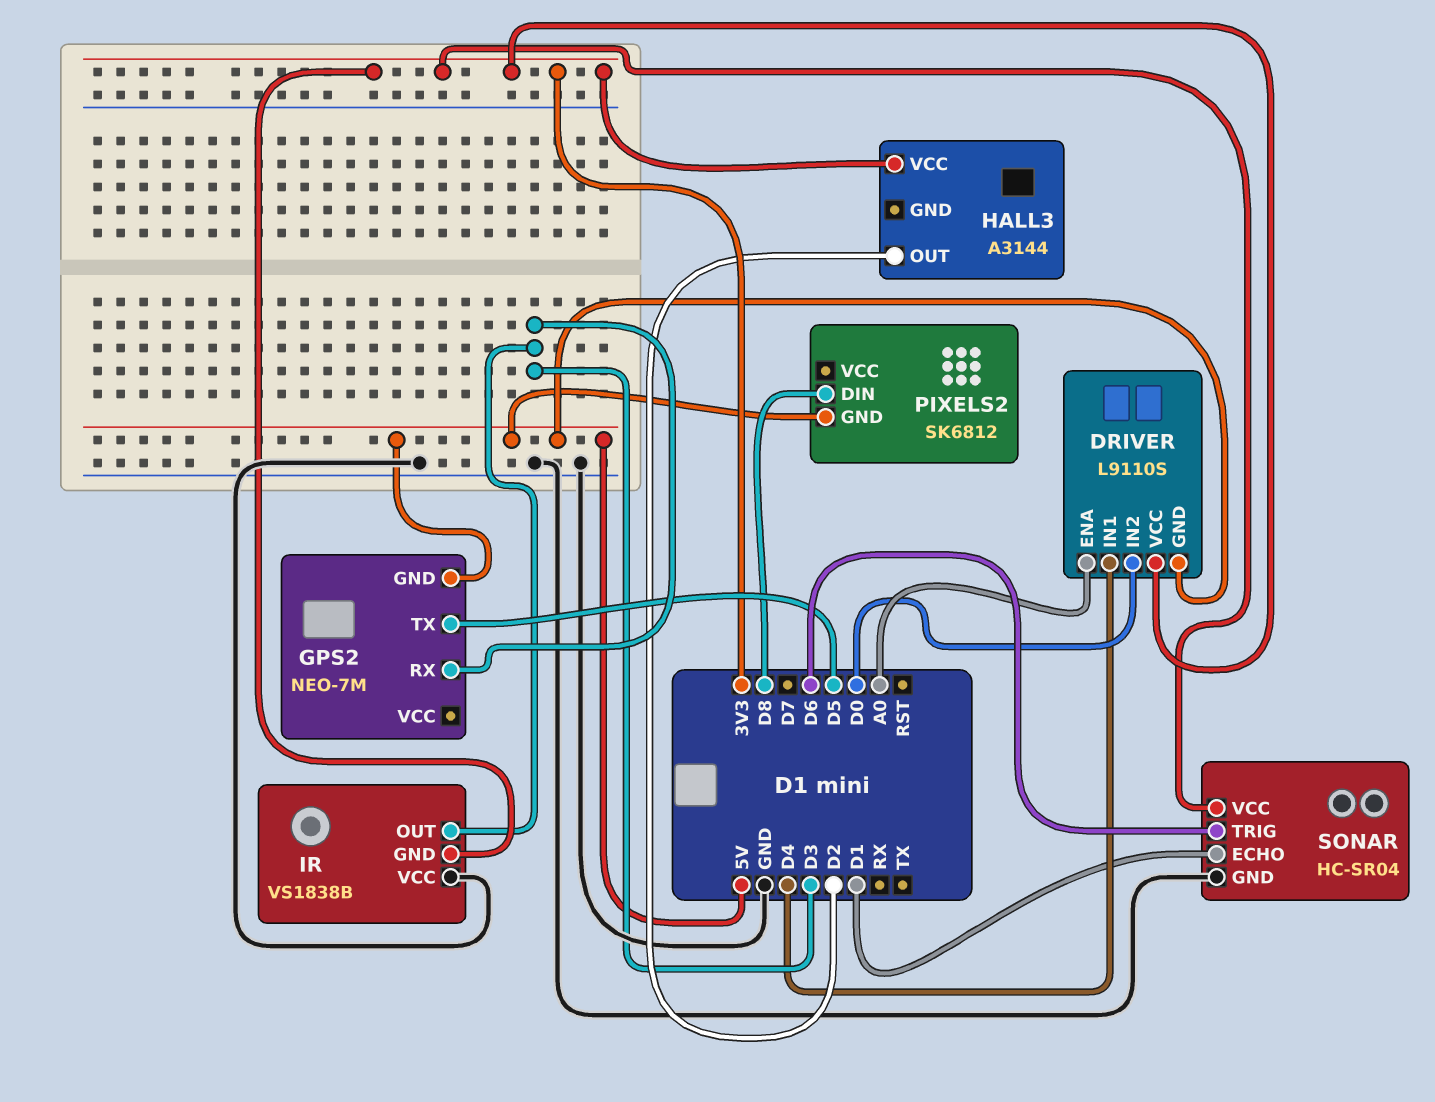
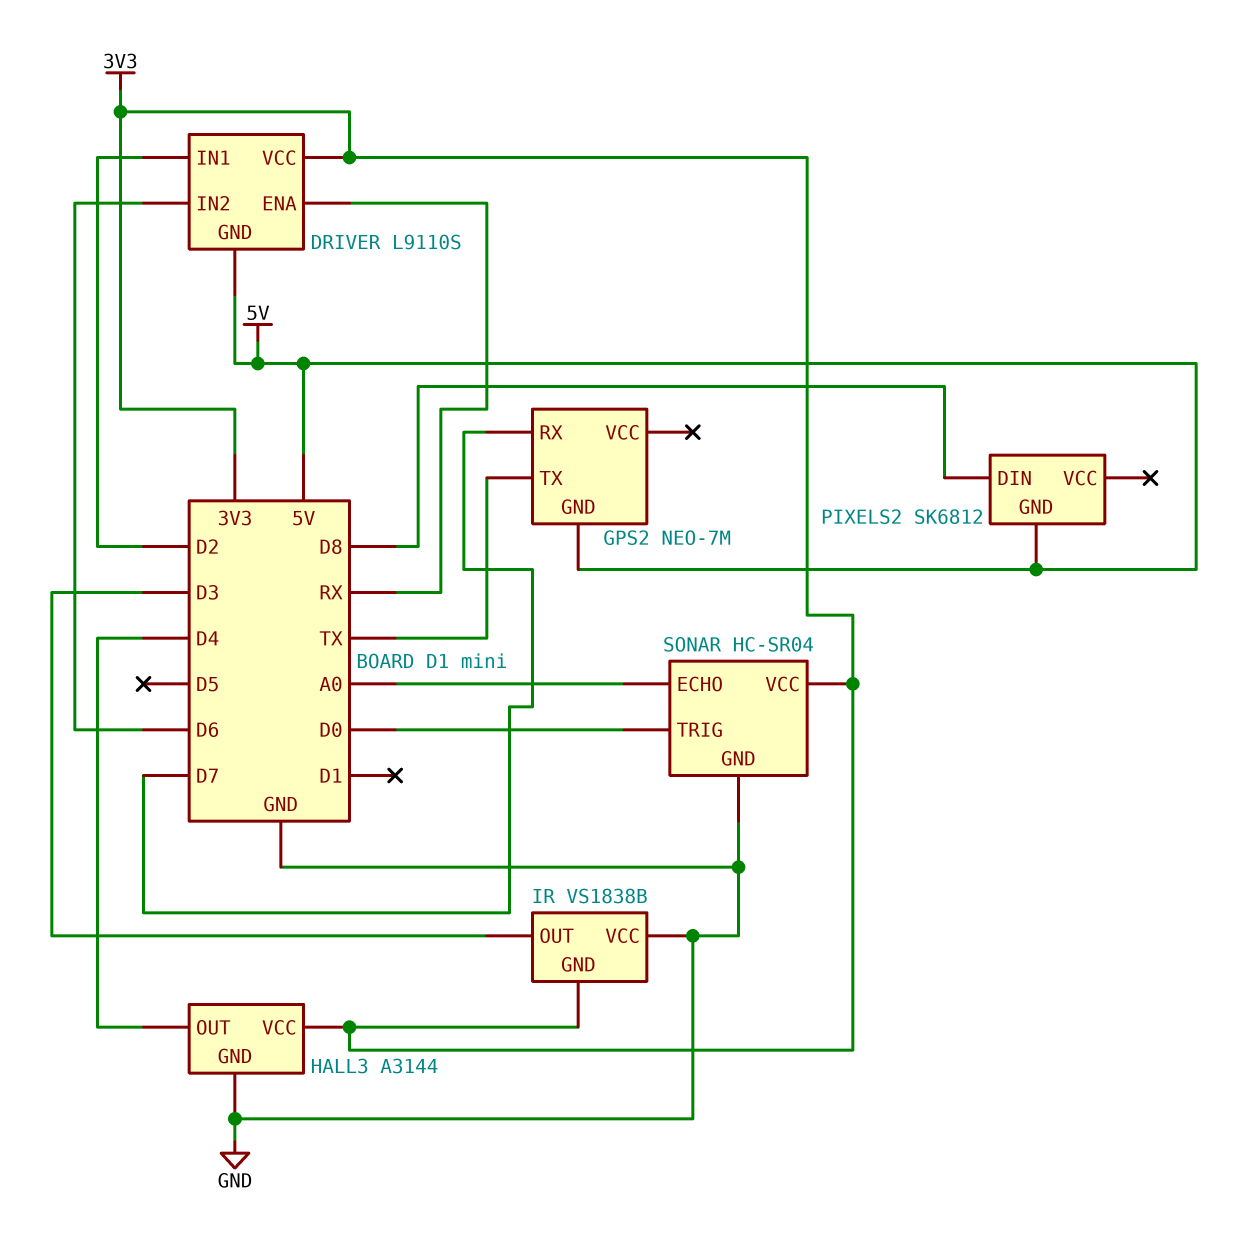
DRIVER pin ENA: A0 -> RX
DRIVER pin IN1: D4 -> D2
DRIVER pin IN2: D0 -> D6
GPS2 pin RX: D3 -> D7
GPS2 pin TX: D5 -> TX
HALL3 pin GND: none -> GND
HALL3 pin OUT: D2 -> D4
SONAR pin ECHO: D1 -> A0
SONAR pin TRIG: D6 -> D0

